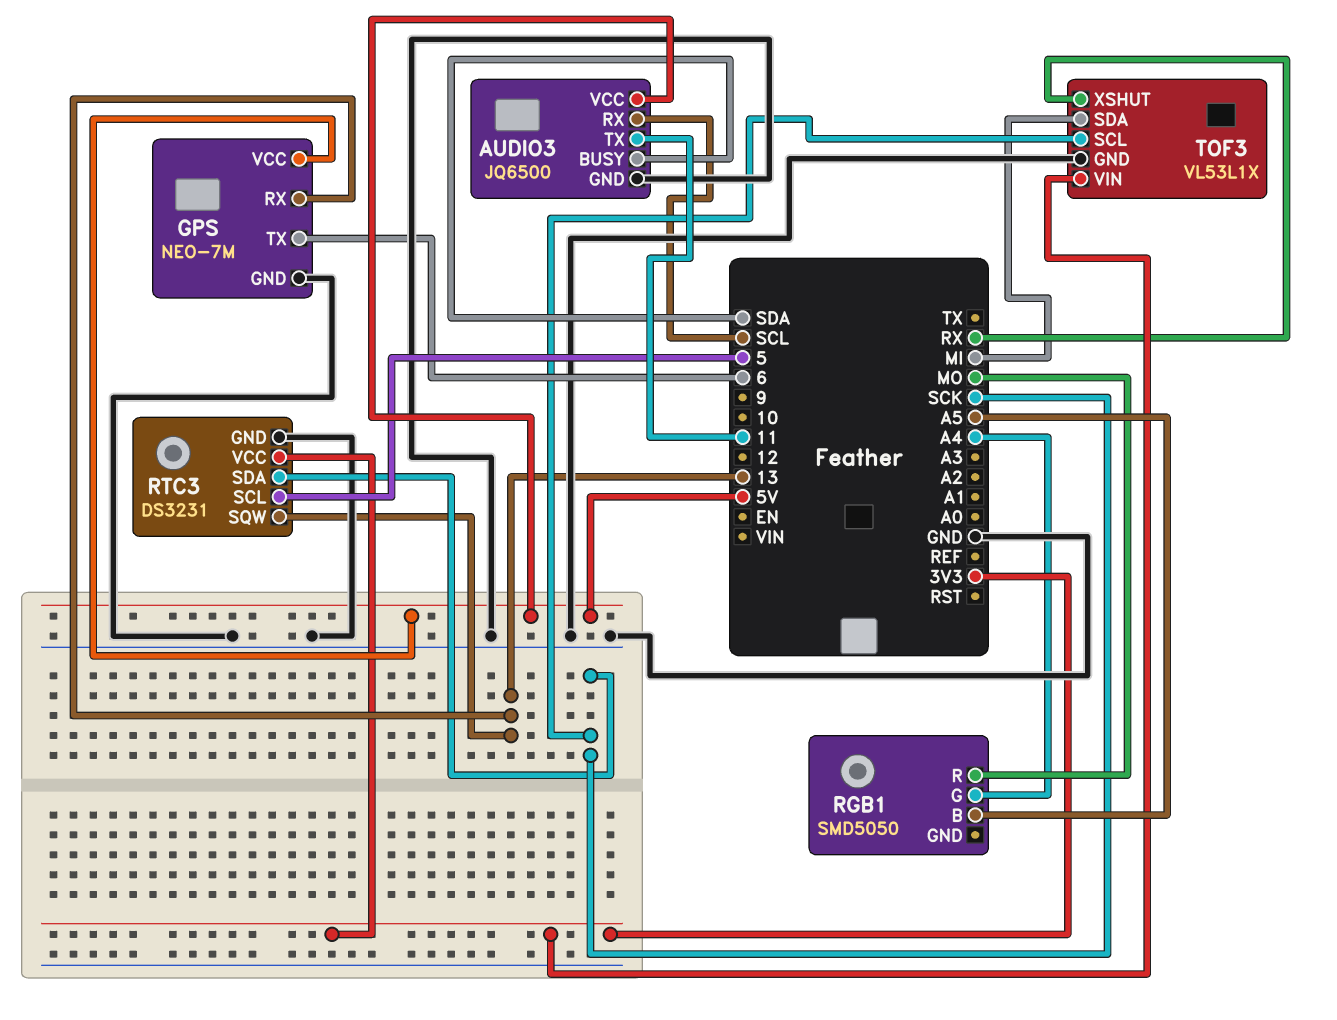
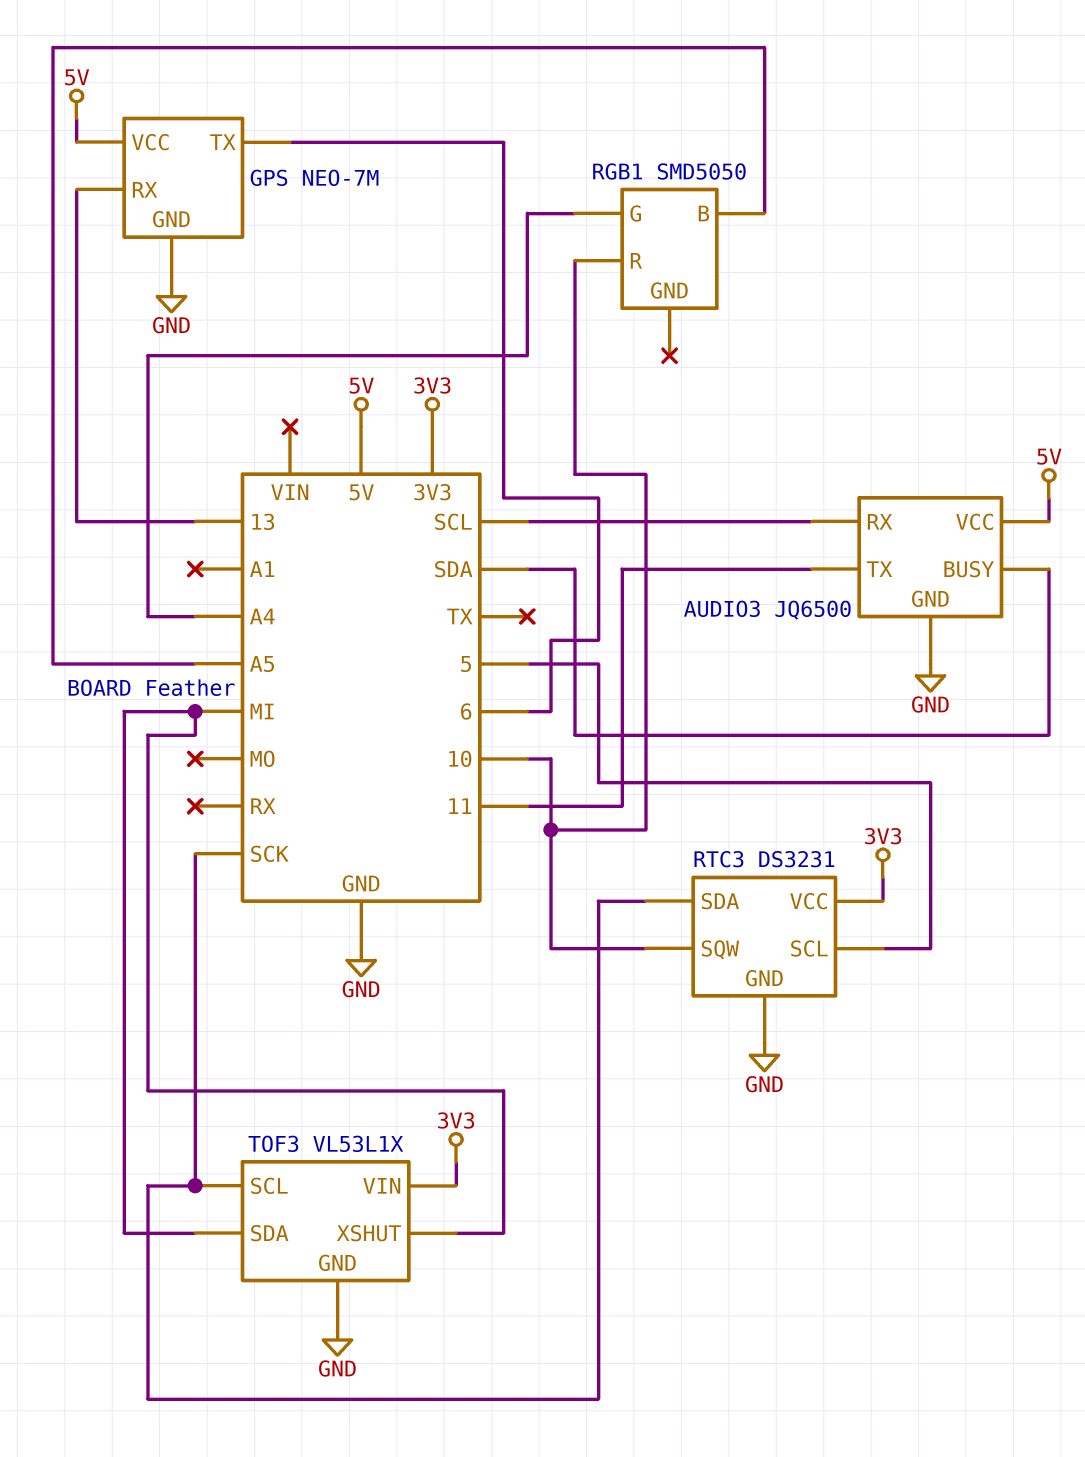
RGB1 pin R: MO -> 10
RTC3 pin SQW: 13 -> 10
TOF3 pin XSHUT: RX -> MI

